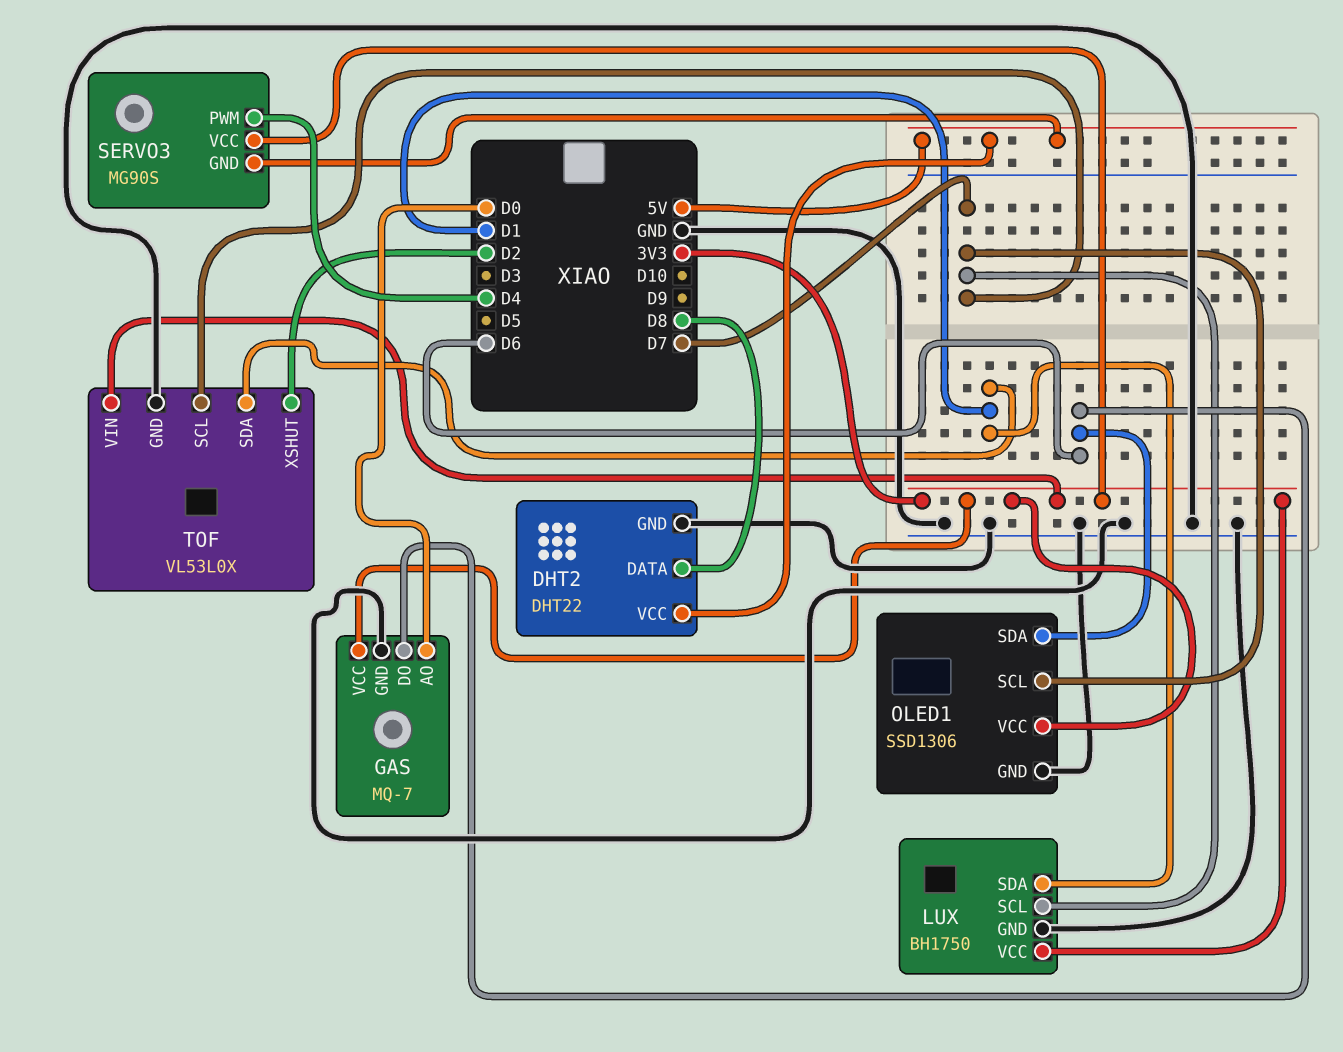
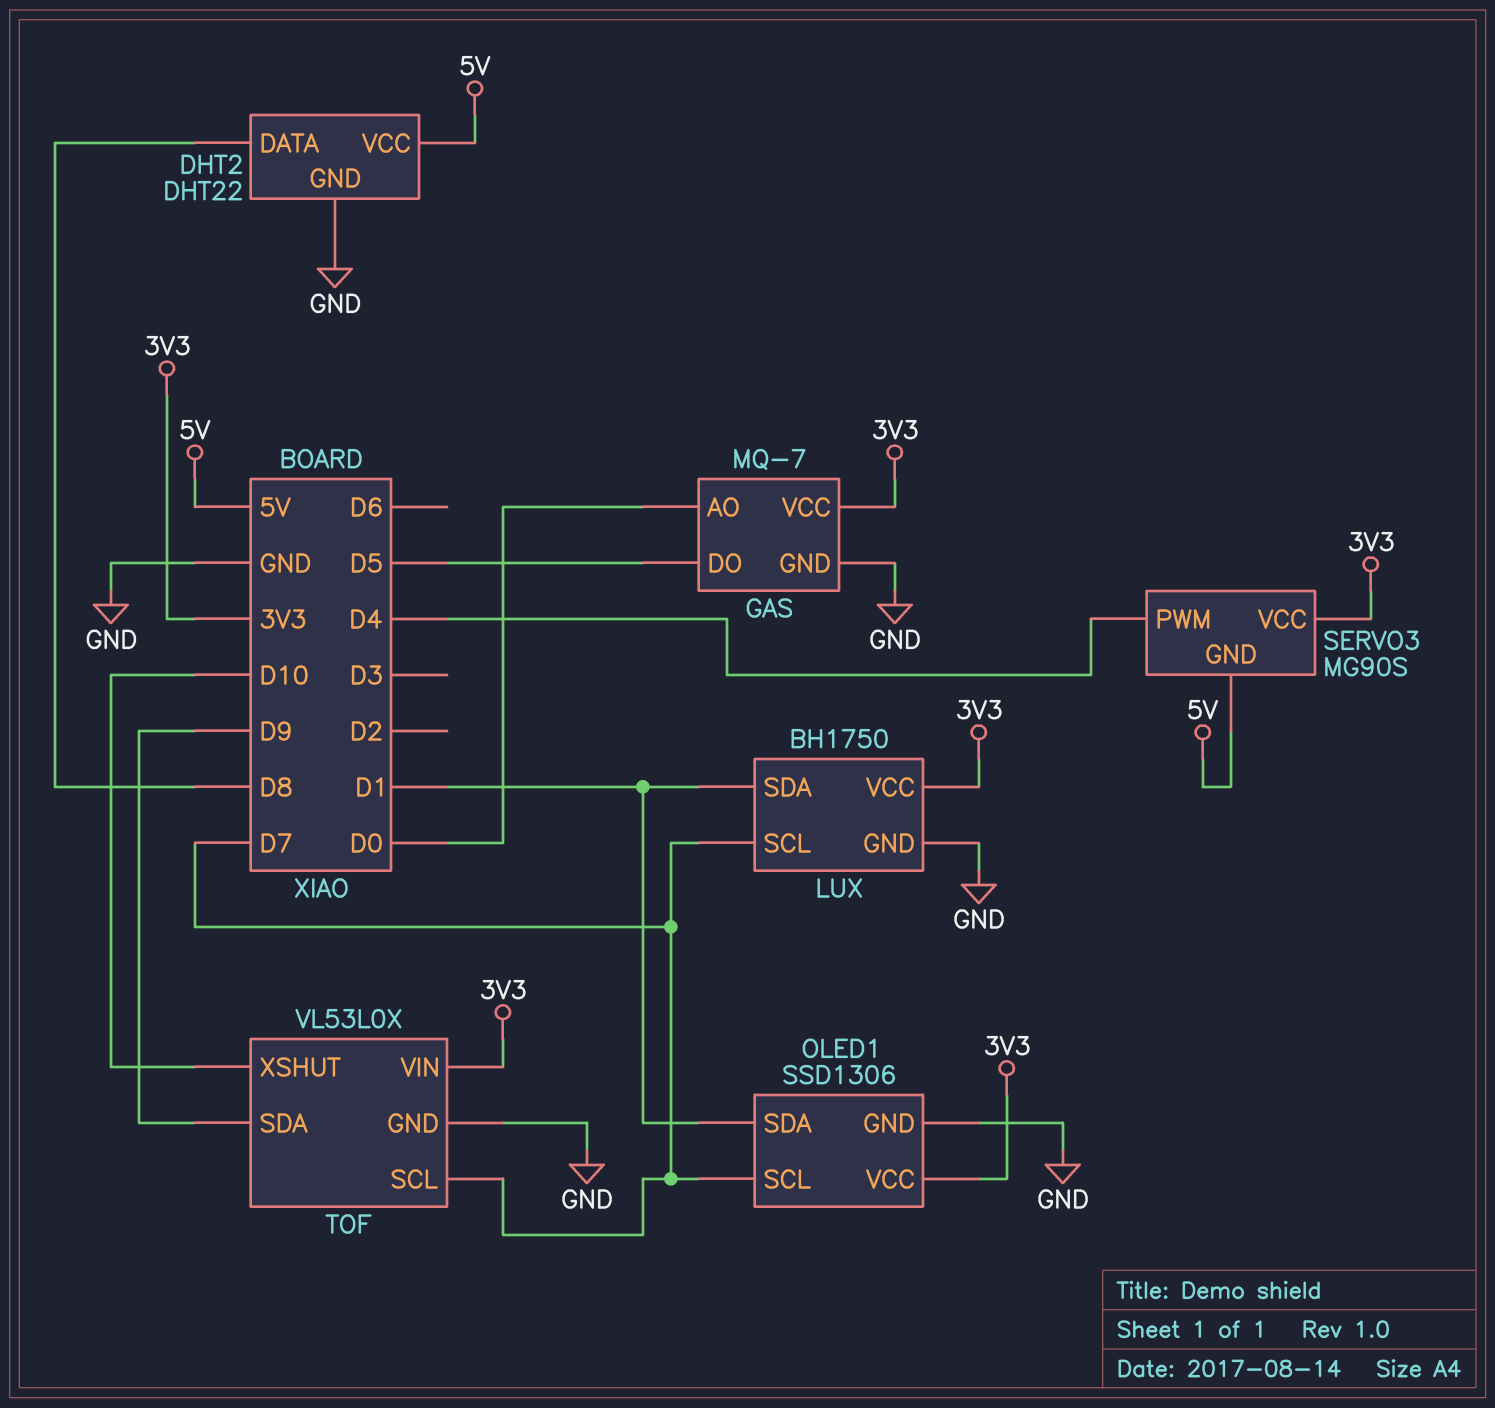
GAS pin DO: D6 -> D5
OLED1 pin SDA: D6 -> D1
TOF pin SDA: D1 -> D9
TOF pin XSHUT: D2 -> D10

